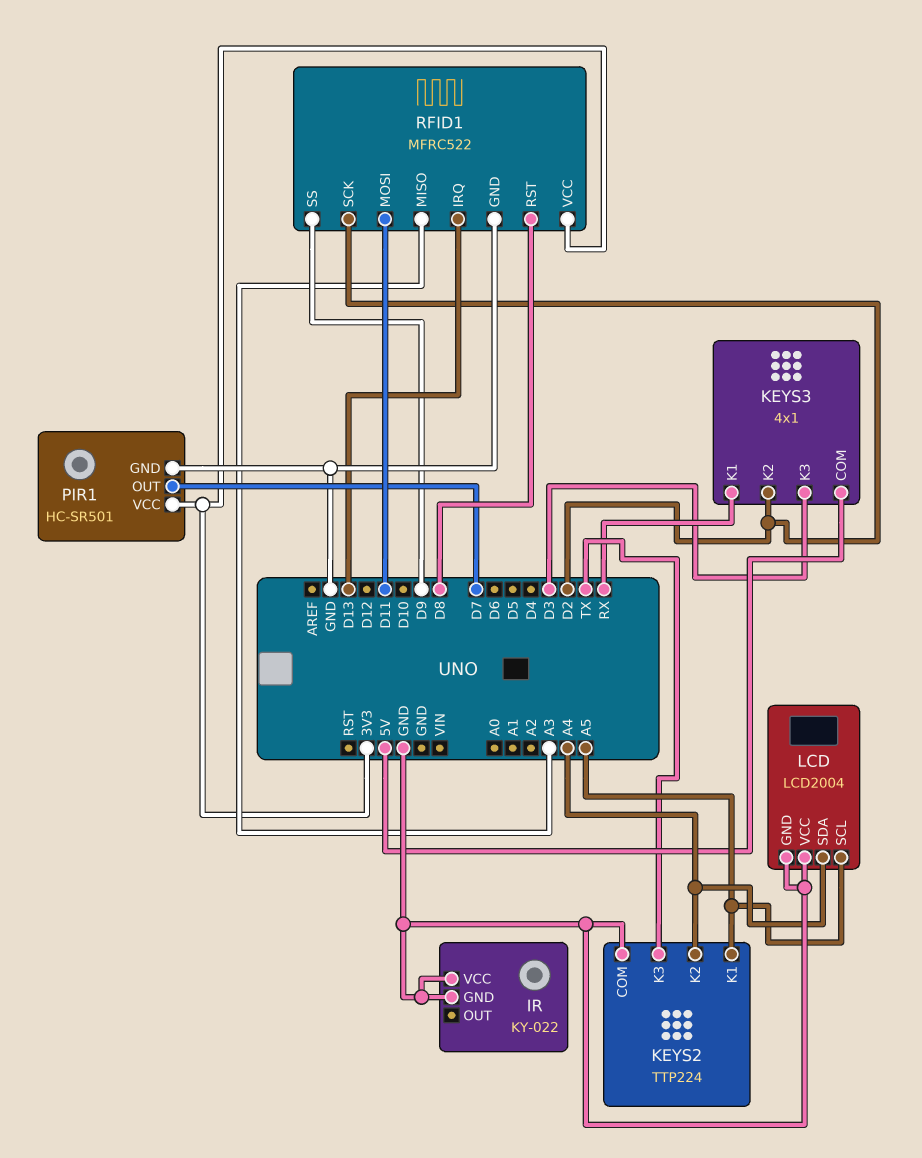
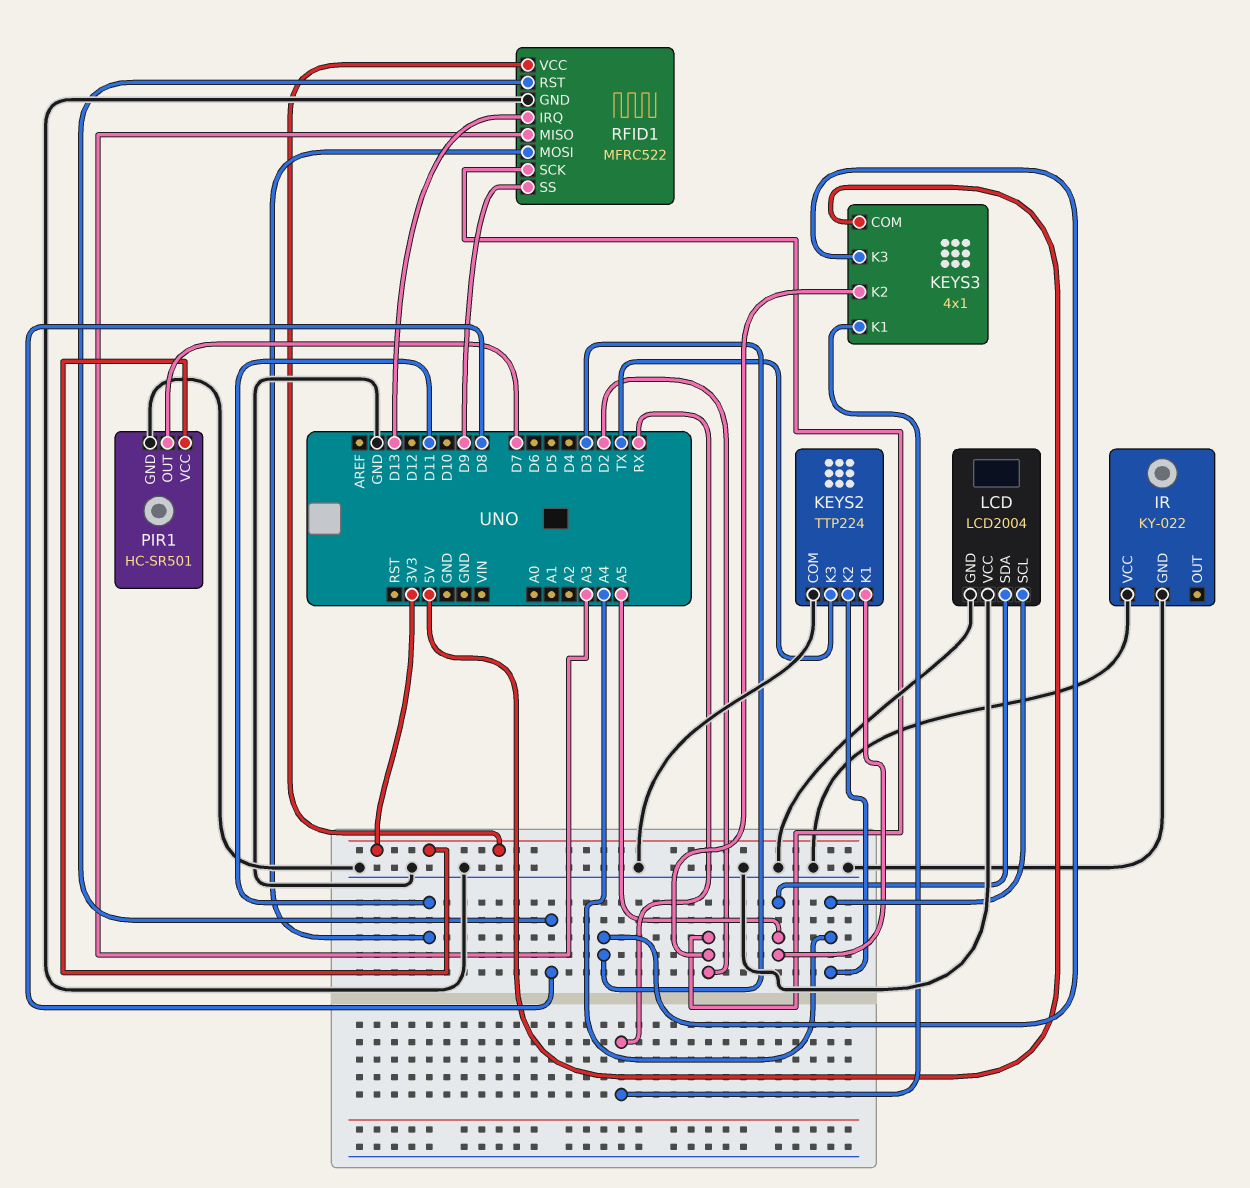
LCD pin SCL: A5 -> A4
LCD pin SDA: A4 -> A5

